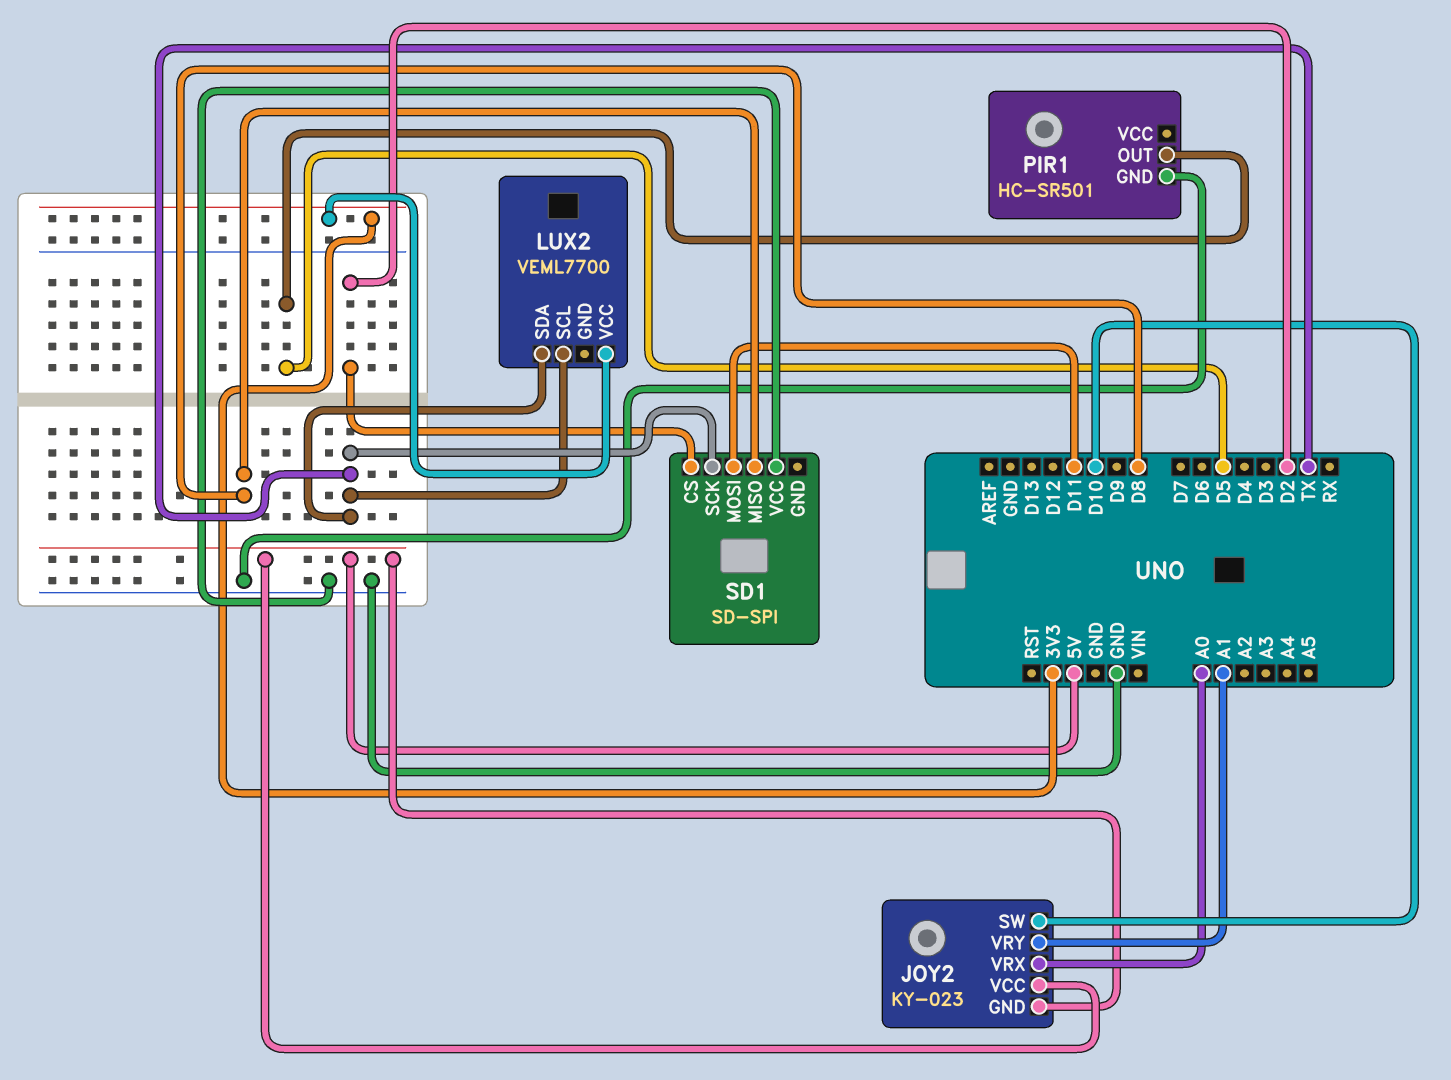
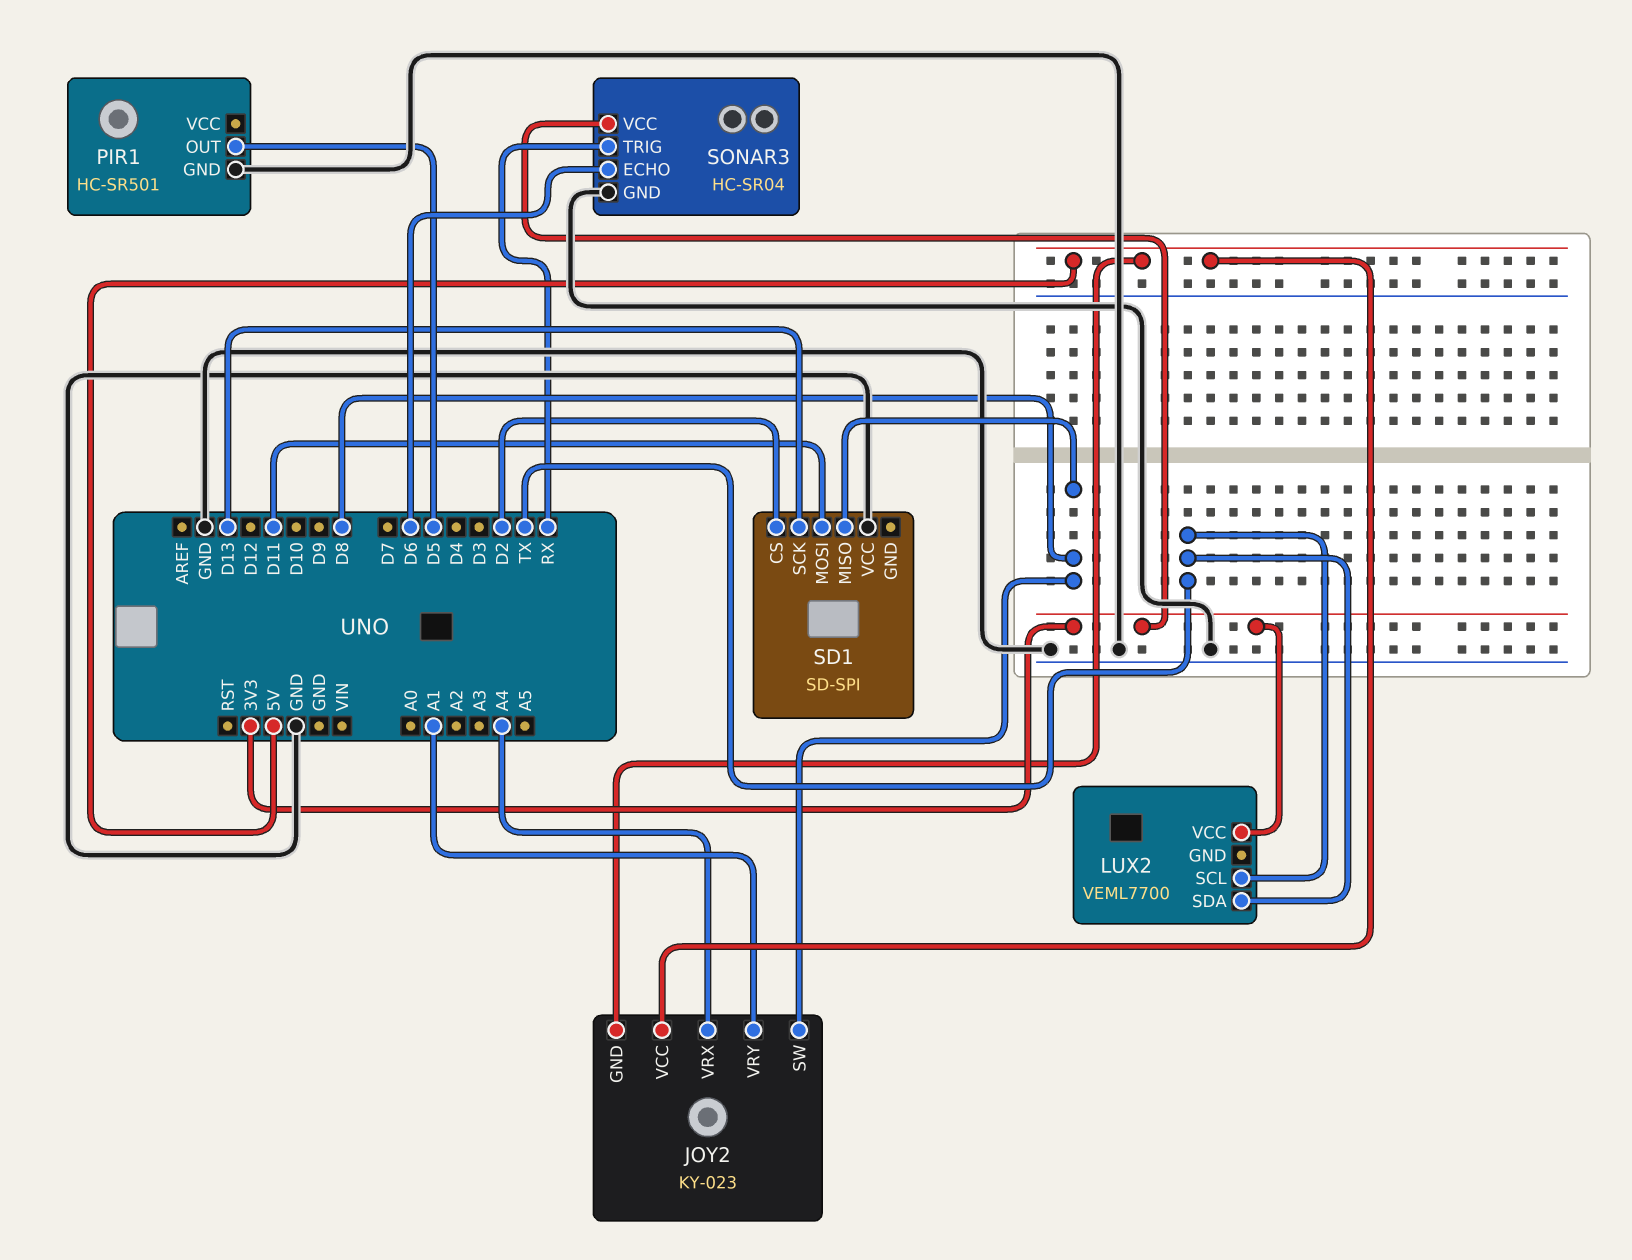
JOY2 pin SW: D10 -> D8
JOY2 pin VRX: A0 -> A4
SD1 pin SCK: TX -> D13
SONAR3: none -> HC-SR04
SONAR3 pin ECHO: none -> D6
SONAR3 pin GND: none -> GND
SONAR3 pin TRIG: none -> RX
SONAR3 pin VCC: none -> 3V3

